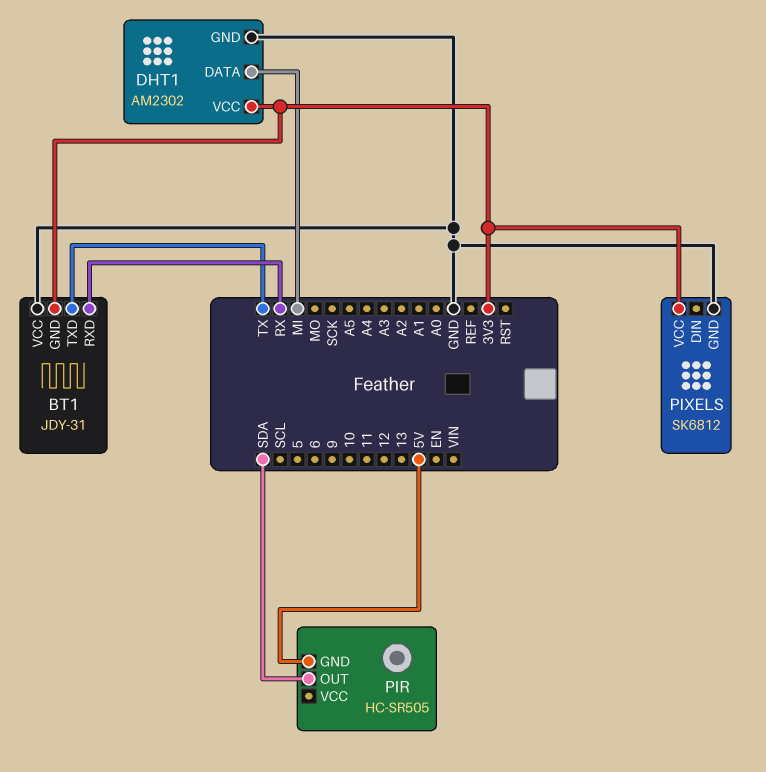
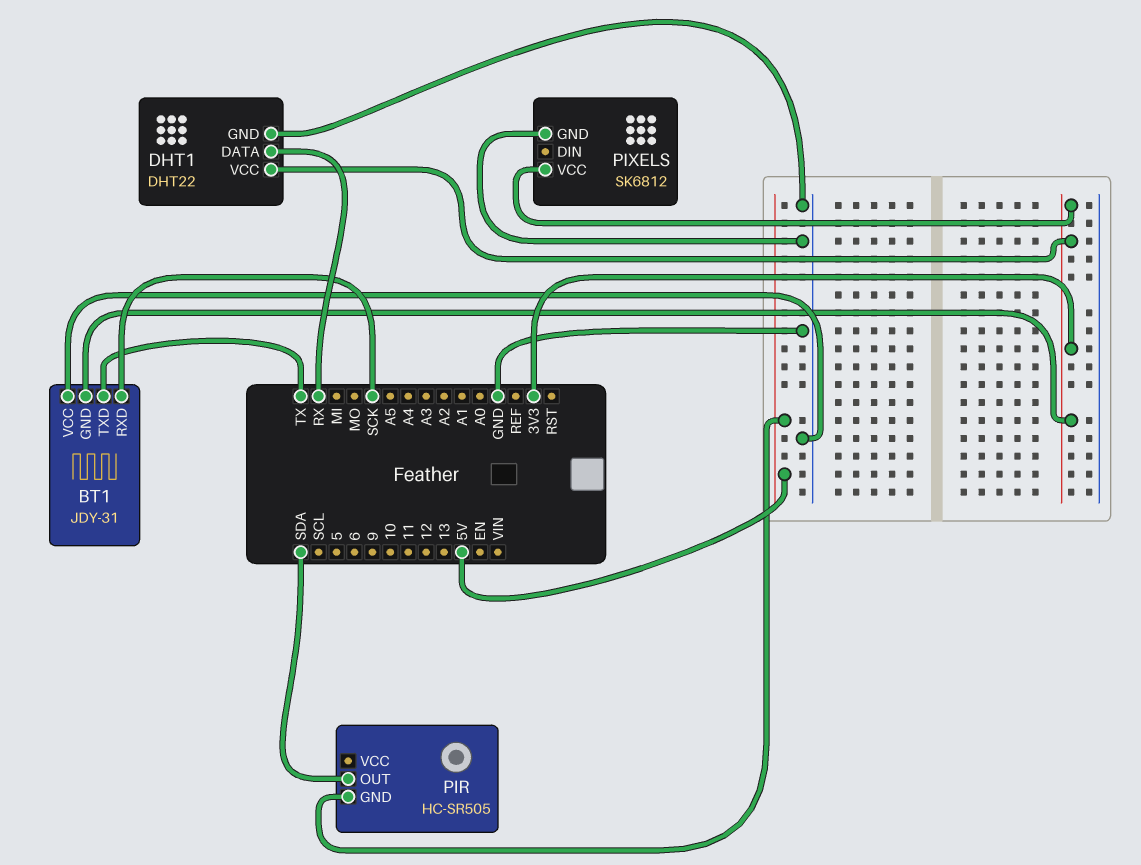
BT1 pin RXD: RX -> SCK
DHT1: AM2302 -> DHT22
DHT1 pin DATA: MI -> RX

